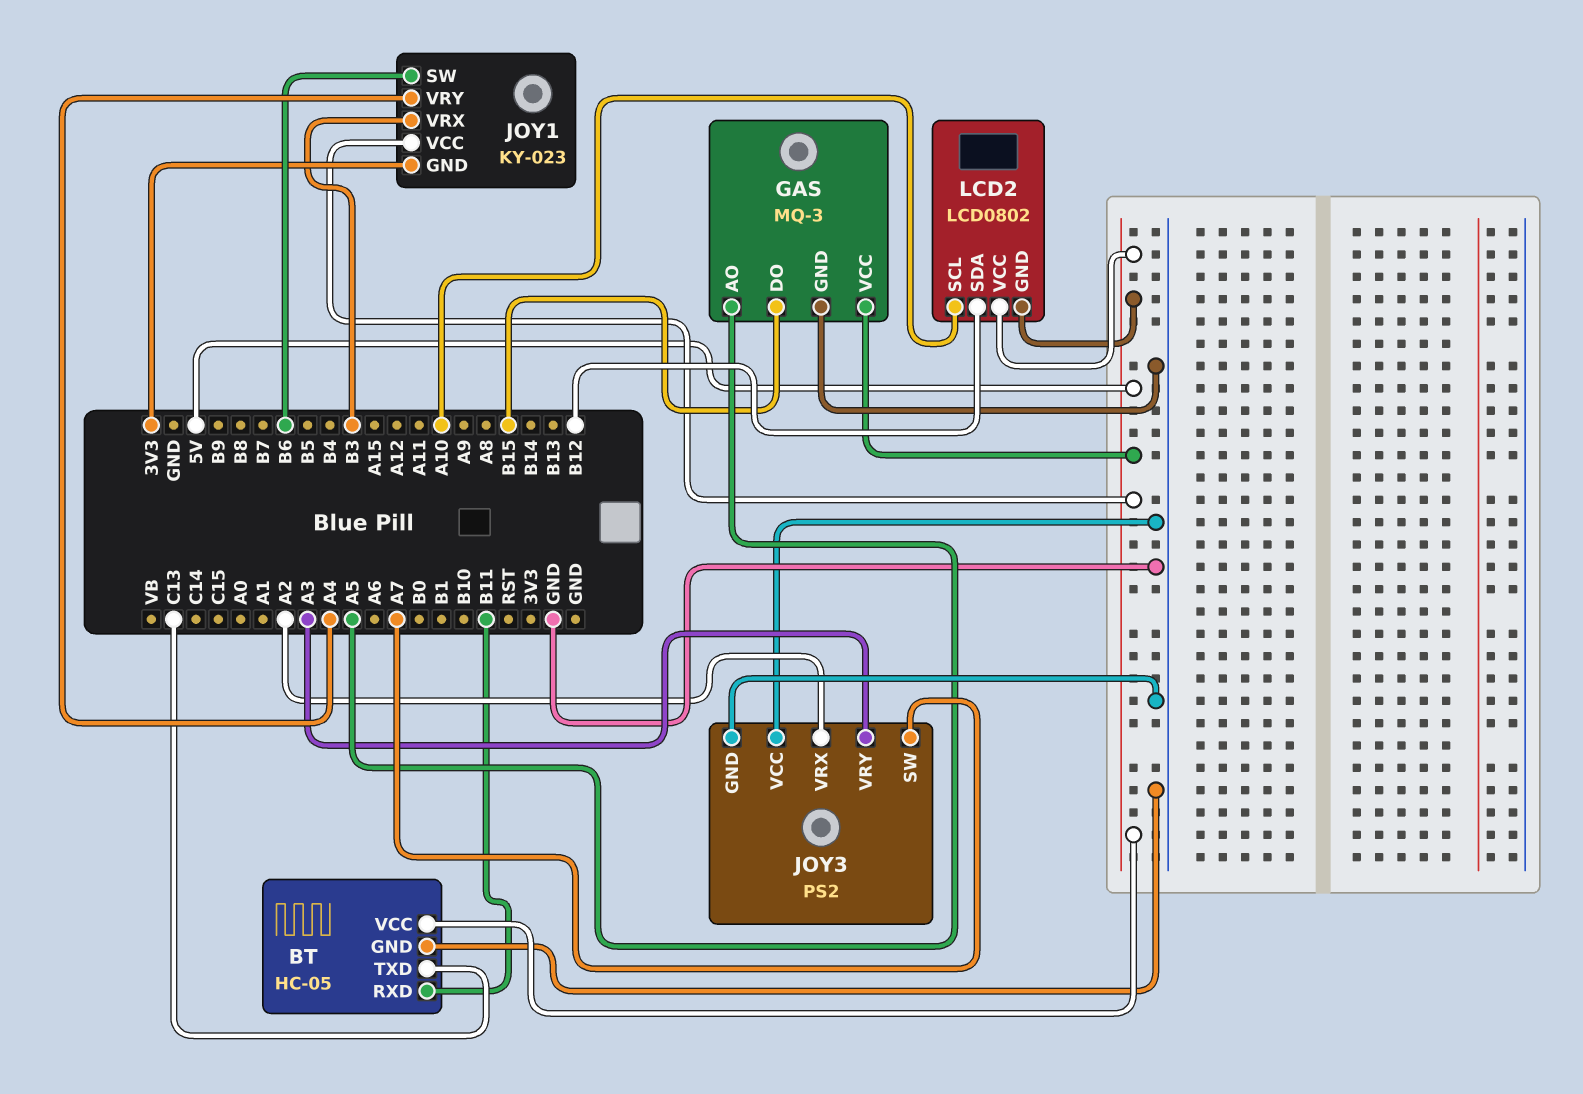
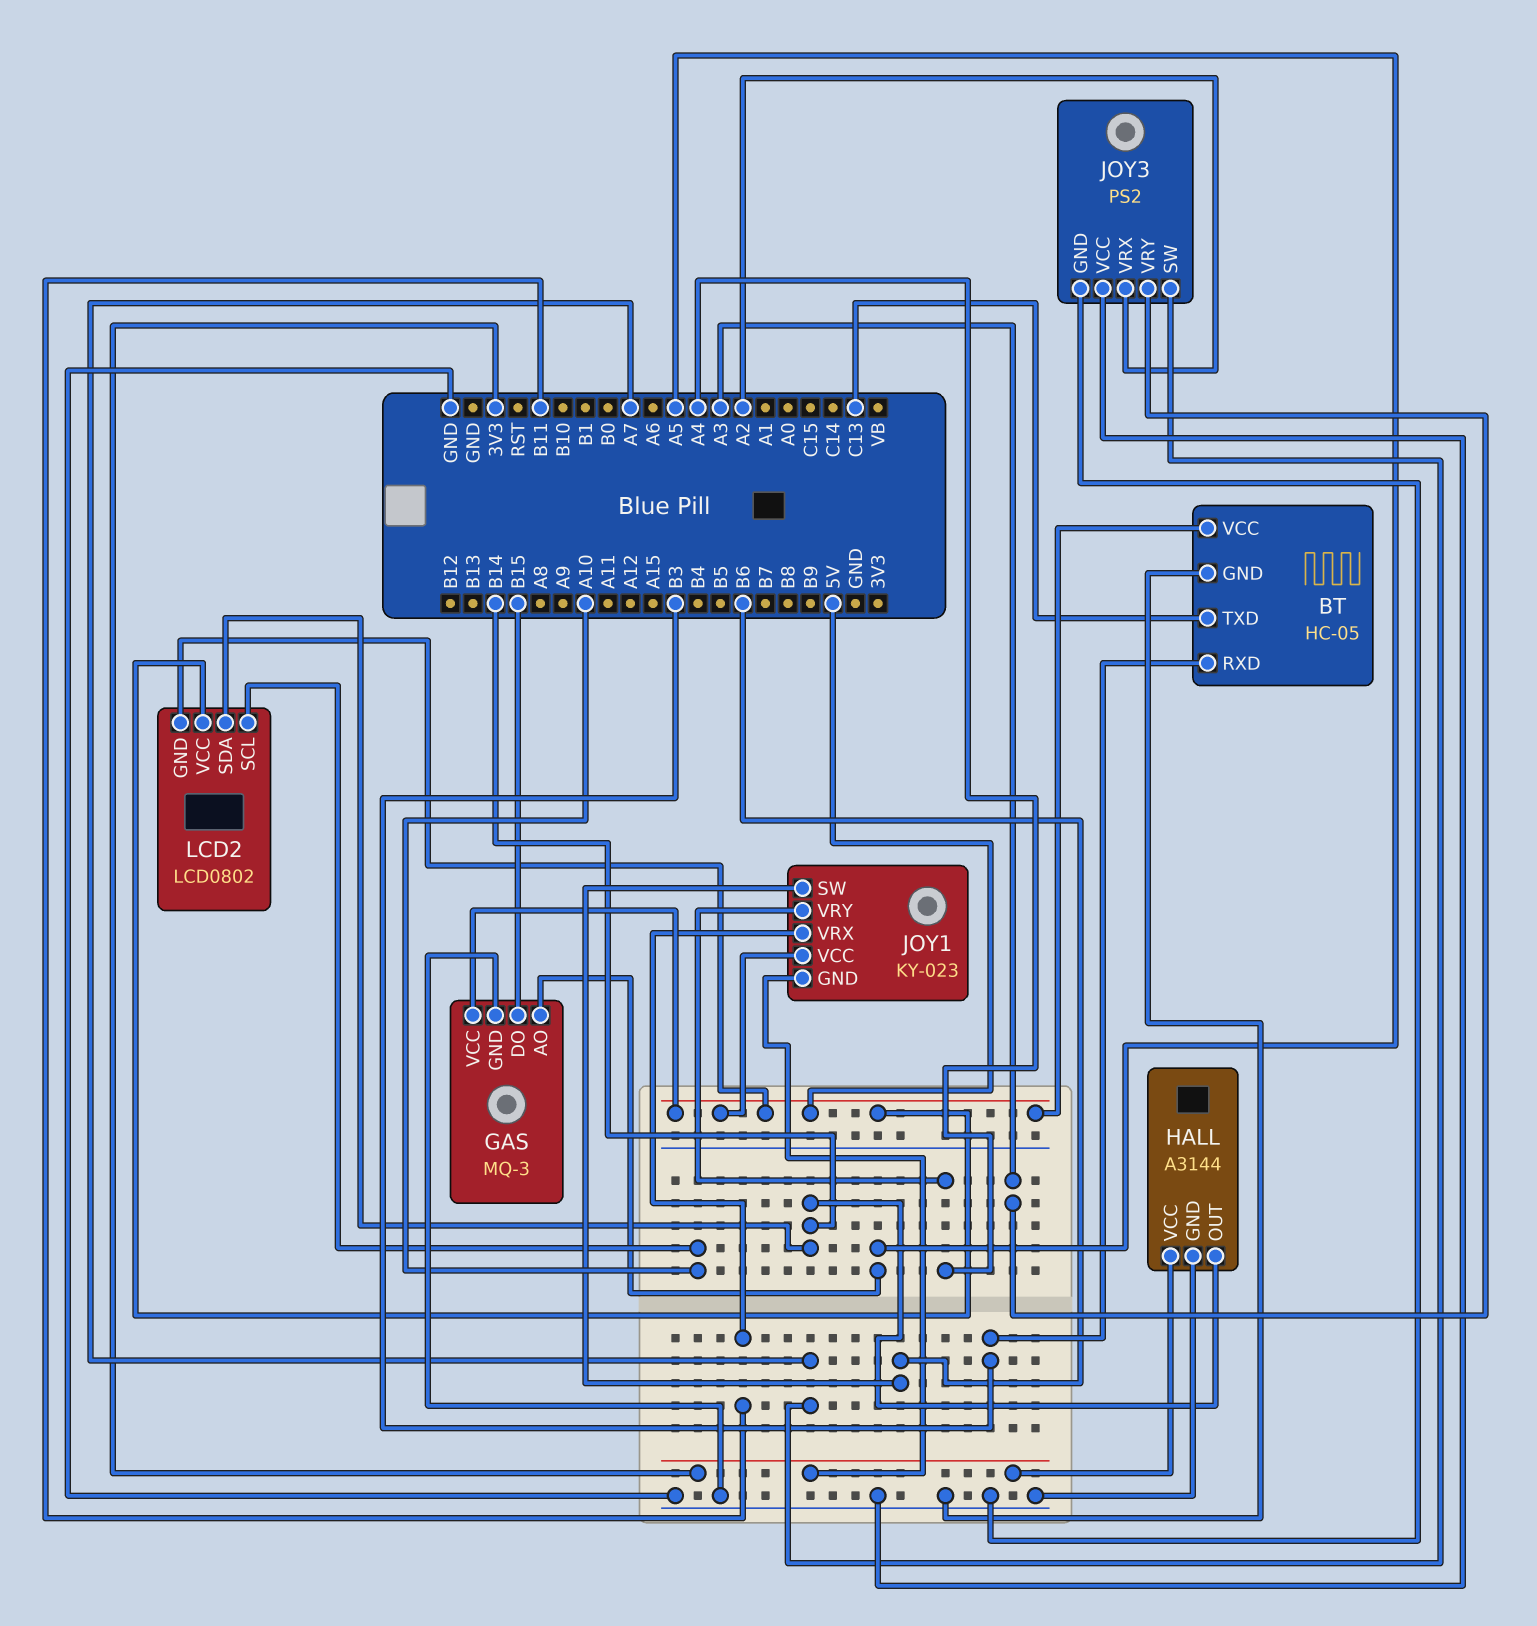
BT pin RXD: B11 -> B3
HALL: none -> A3144
HALL pin GND: none -> GND
HALL pin OUT: none -> B14
HALL pin VCC: none -> 3V3
JOY1 pin VRX: B3 -> B11
LCD2 pin SDA: B12 -> B14

